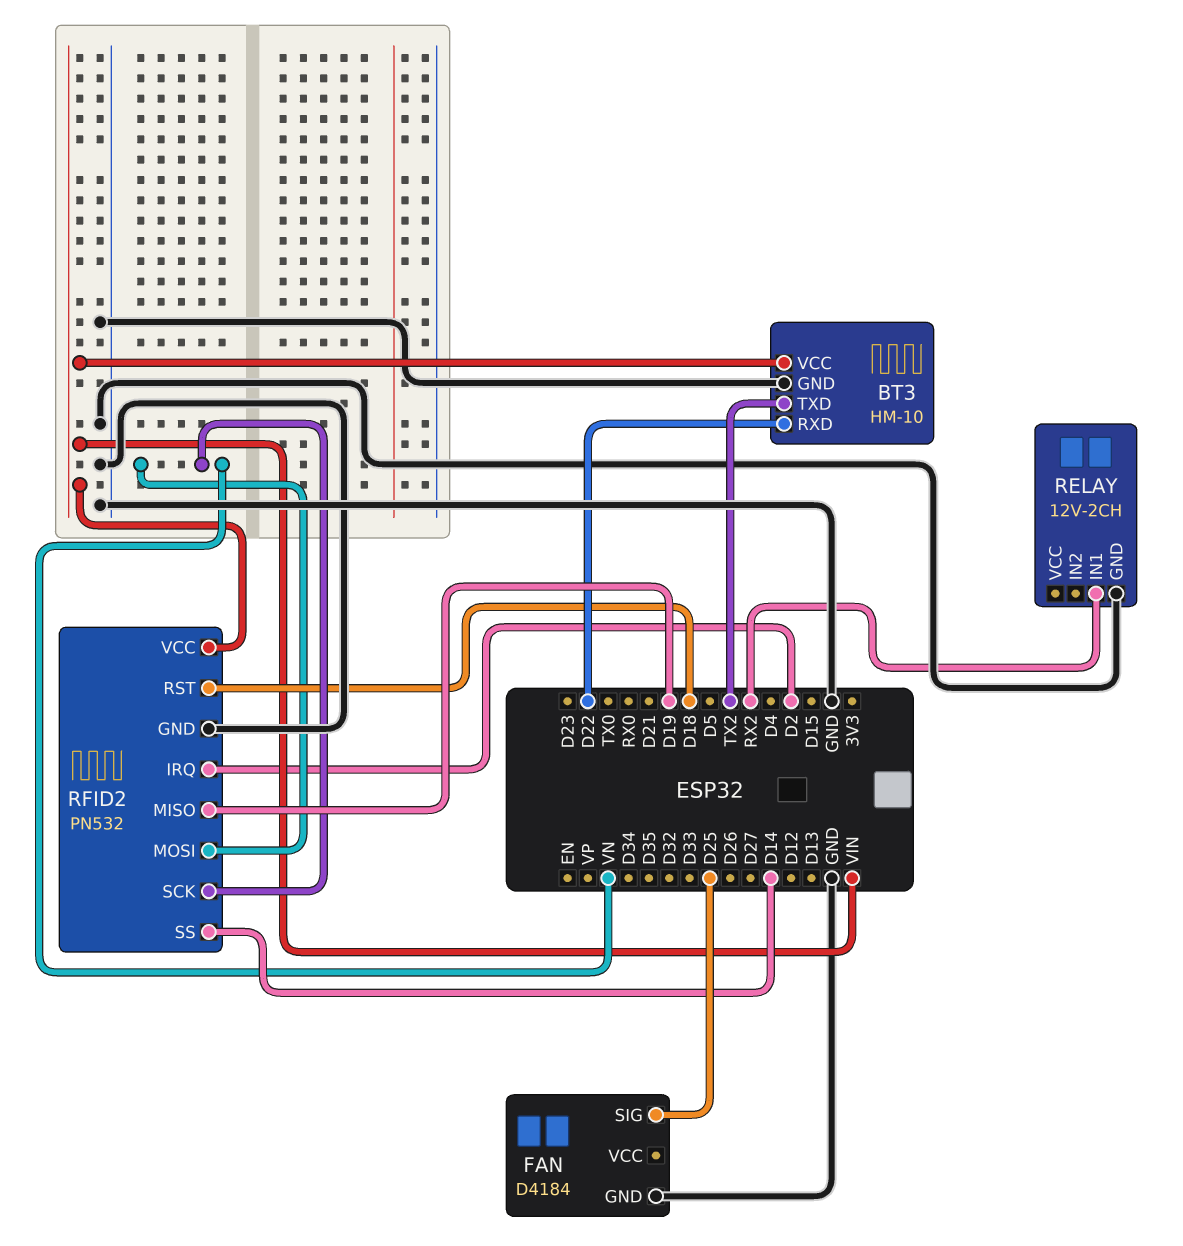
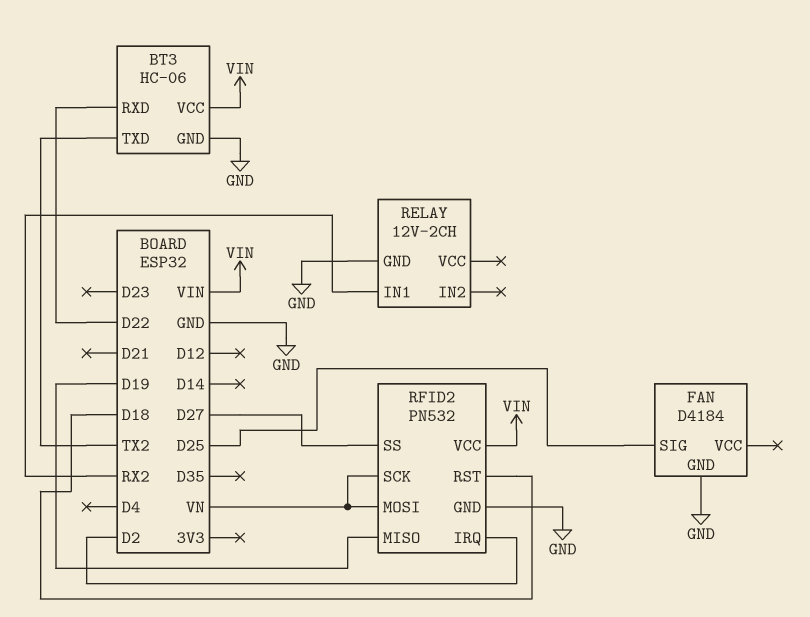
BT3: HM-10 -> HC-06
RFID2 pin SS: D14 -> D27

